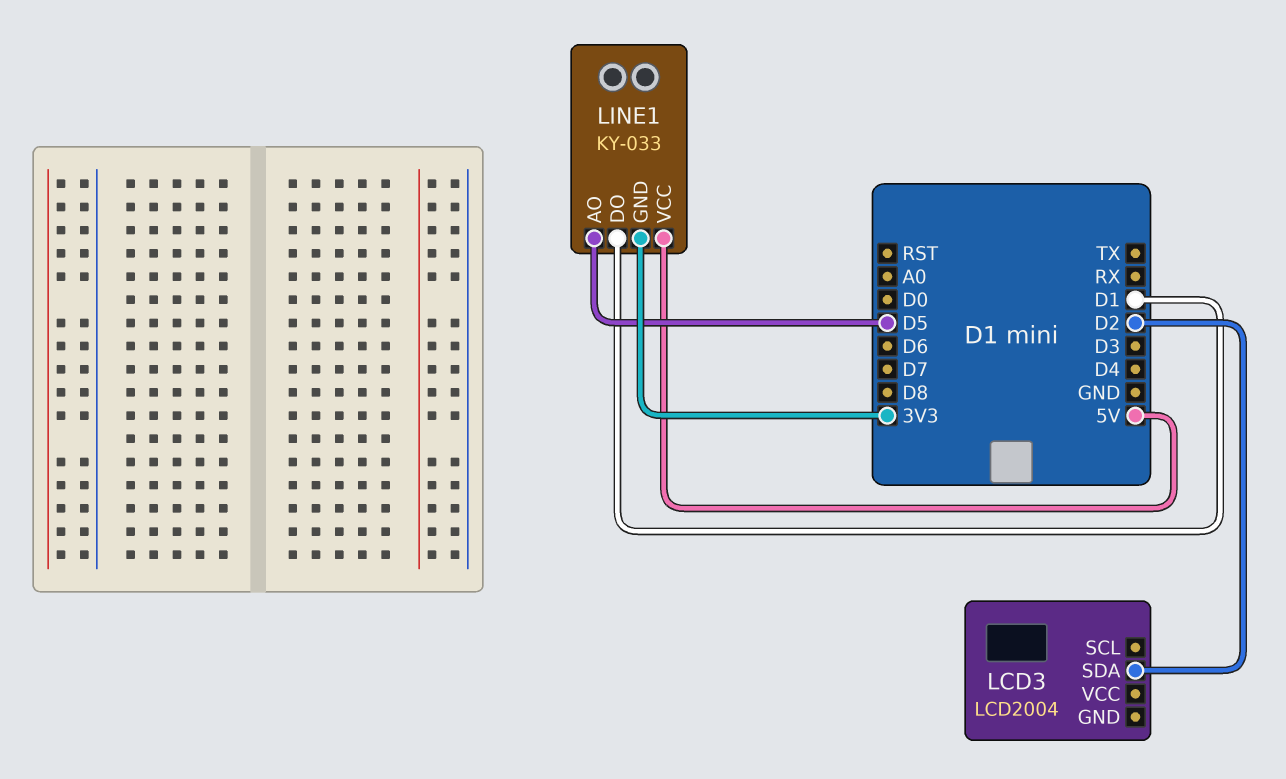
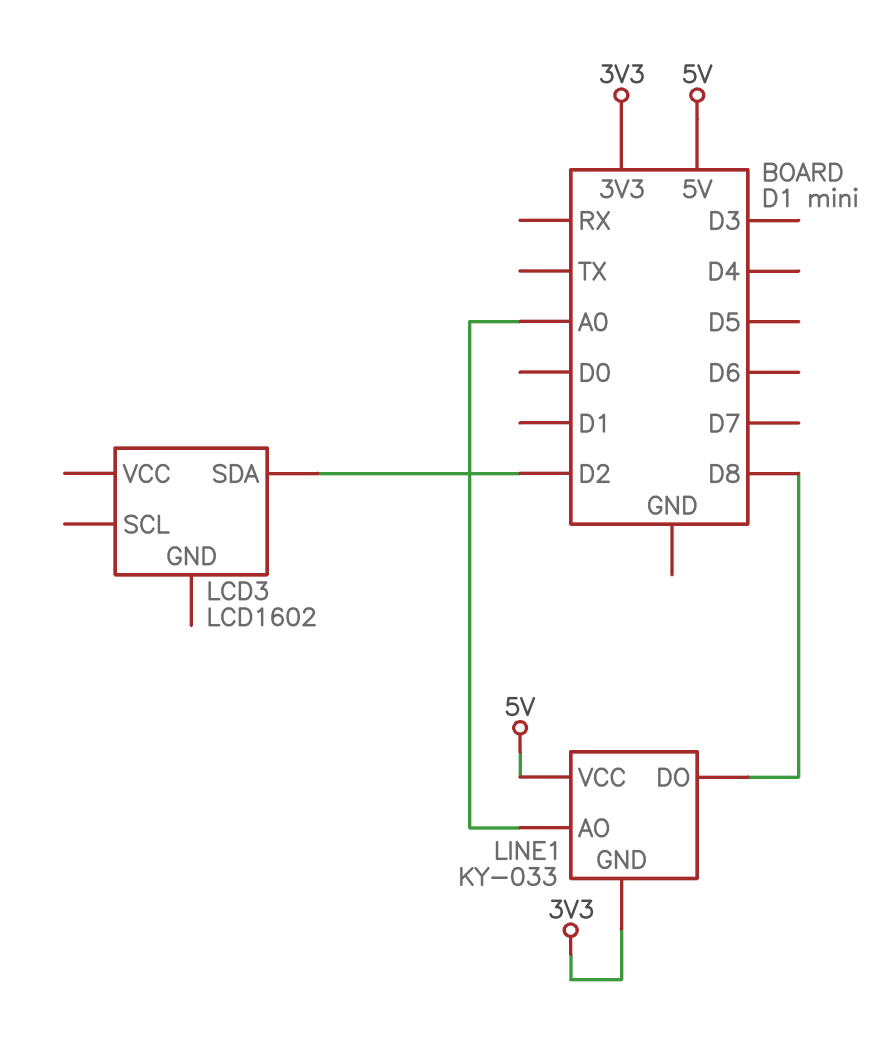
LCD3: LCD2004 -> LCD1602
LINE1 pin AO: D5 -> A0
LINE1 pin DO: D1 -> D8

